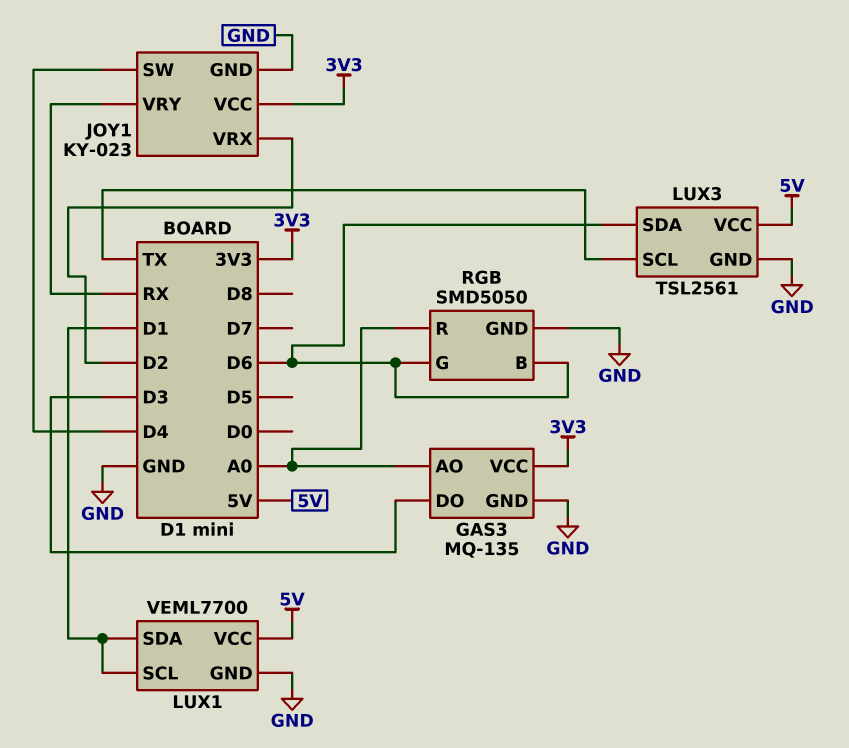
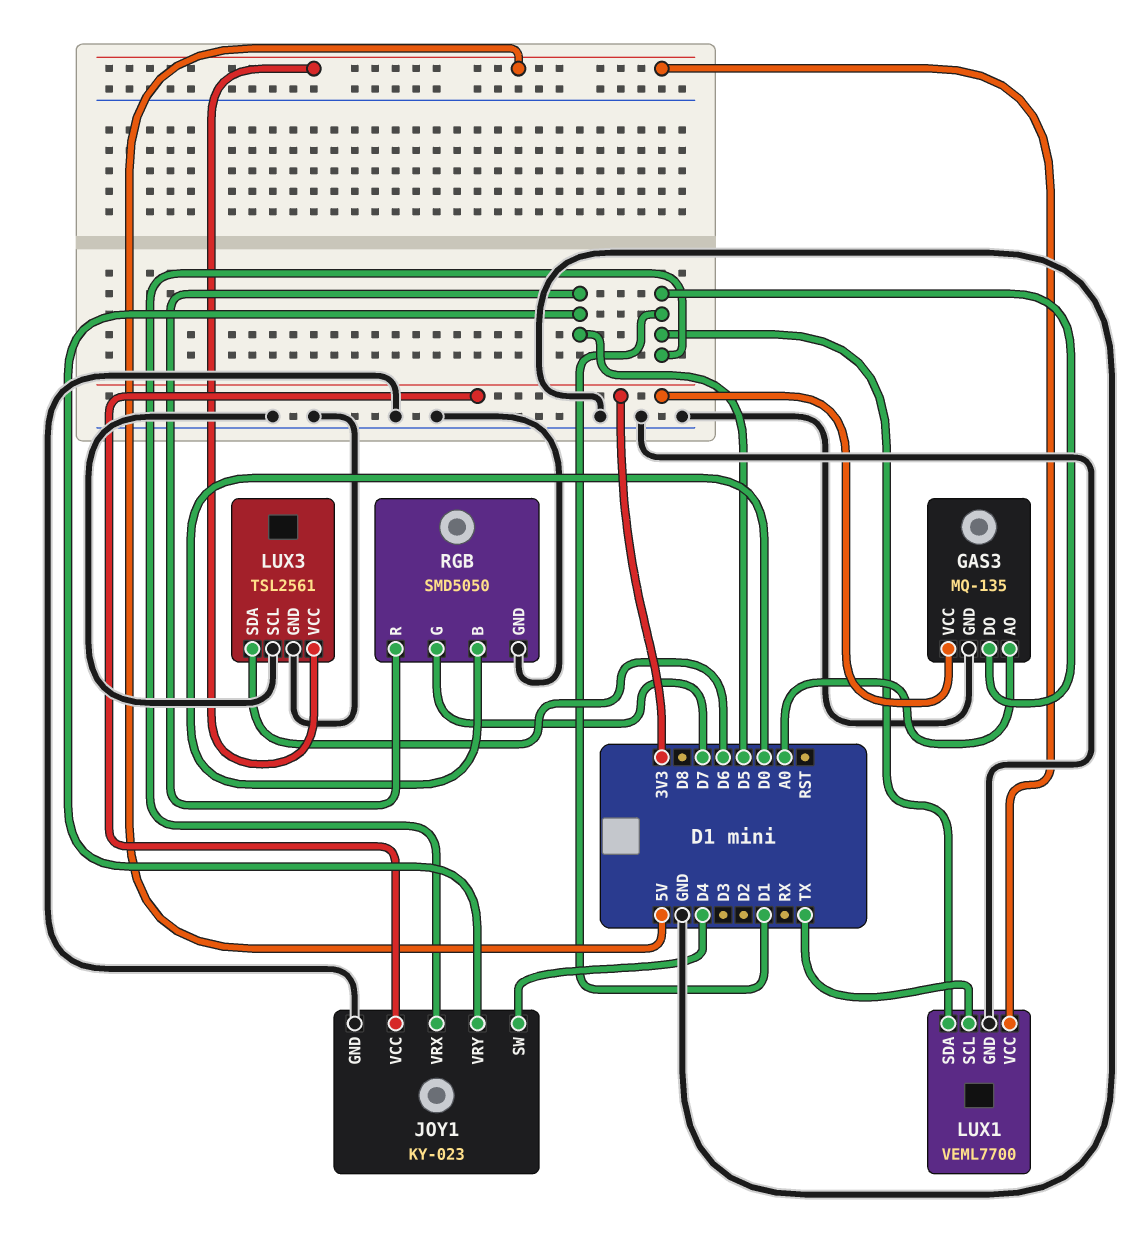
GAS3 pin DO: D3 -> D1
JOY1 pin VRX: D2 -> D1
JOY1 pin VRY: RX -> D5
LUX1 pin SCL: D1 -> TX
LUX3 pin SCL: TX -> GND
RGB pin B: D6 -> D0
RGB pin G: D6 -> D7
RGB pin R: A0 -> D5

